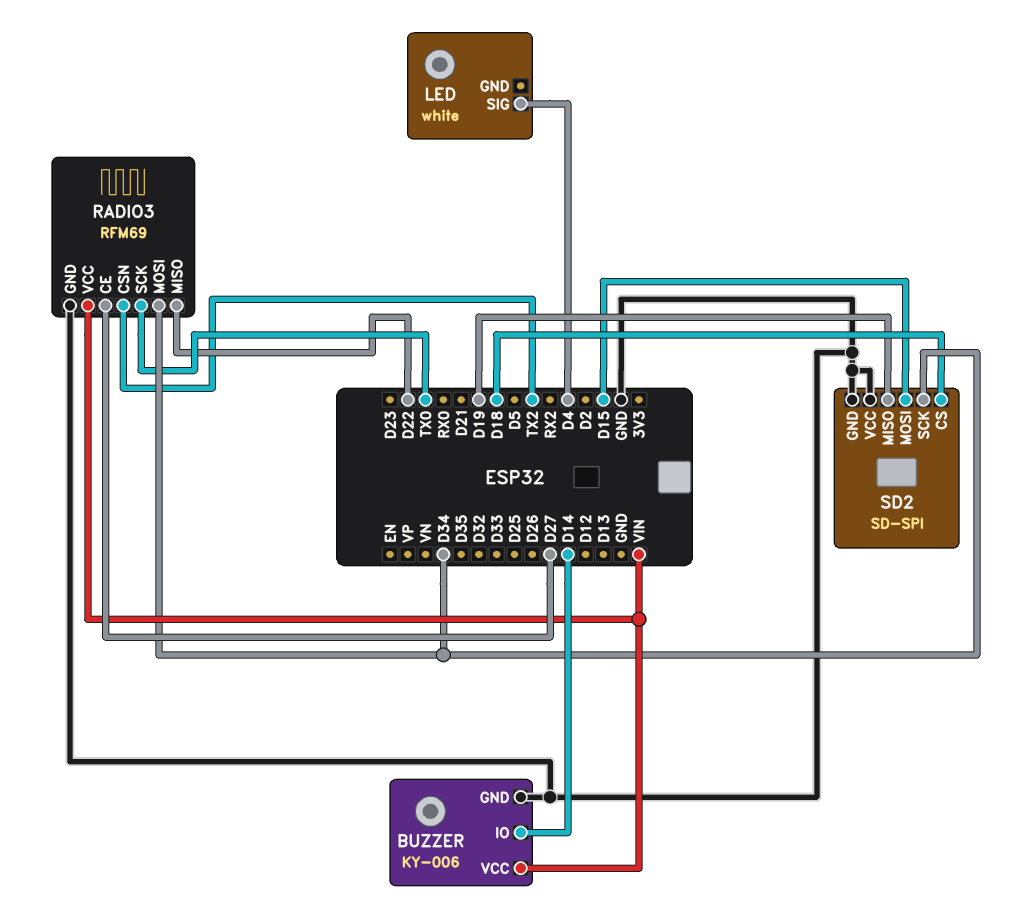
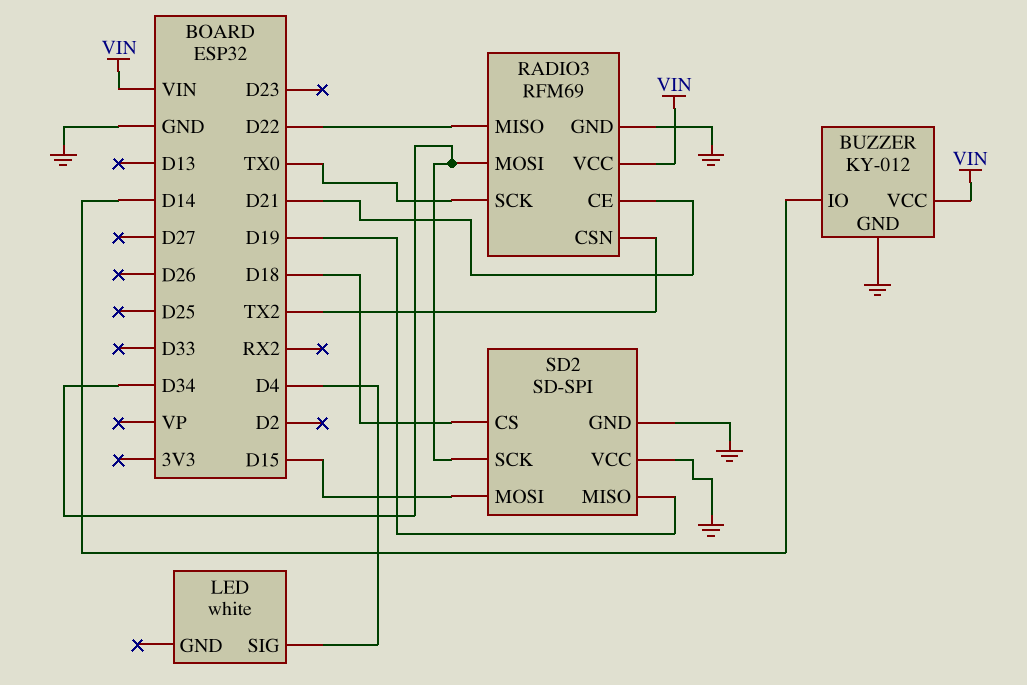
BUZZER: KY-006 -> KY-012
RADIO3 pin CE: D27 -> D21

